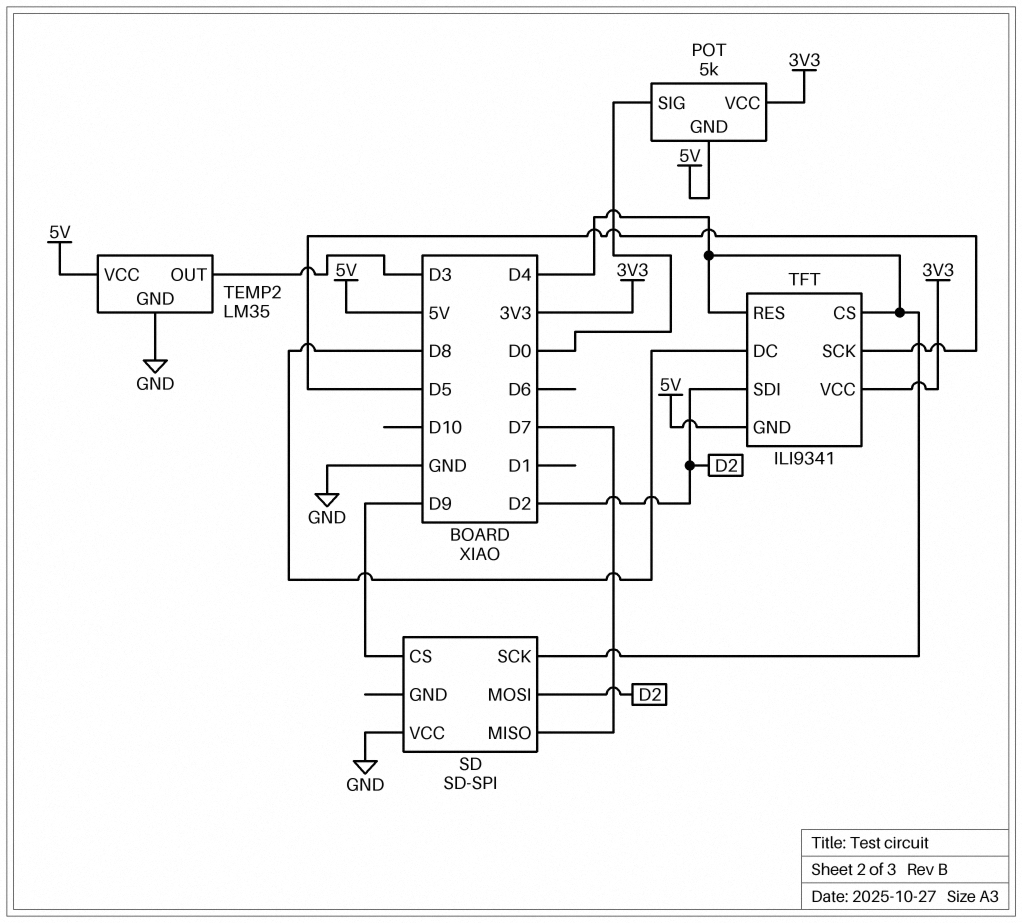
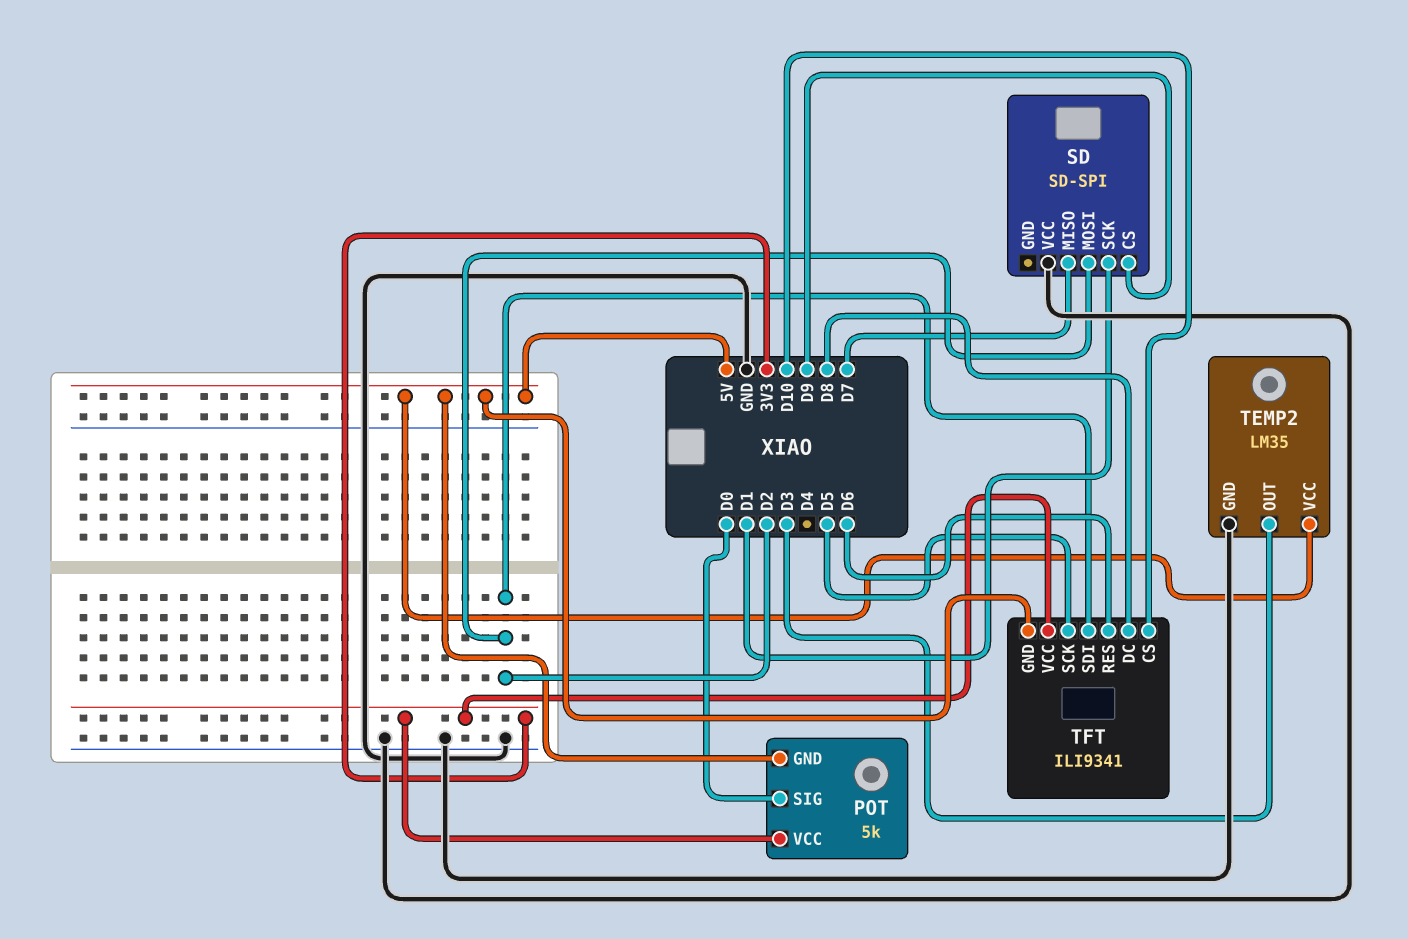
SD pin SCK: D4 -> D1
TFT pin CS: D4 -> D10
TFT pin RES: D4 -> D6

